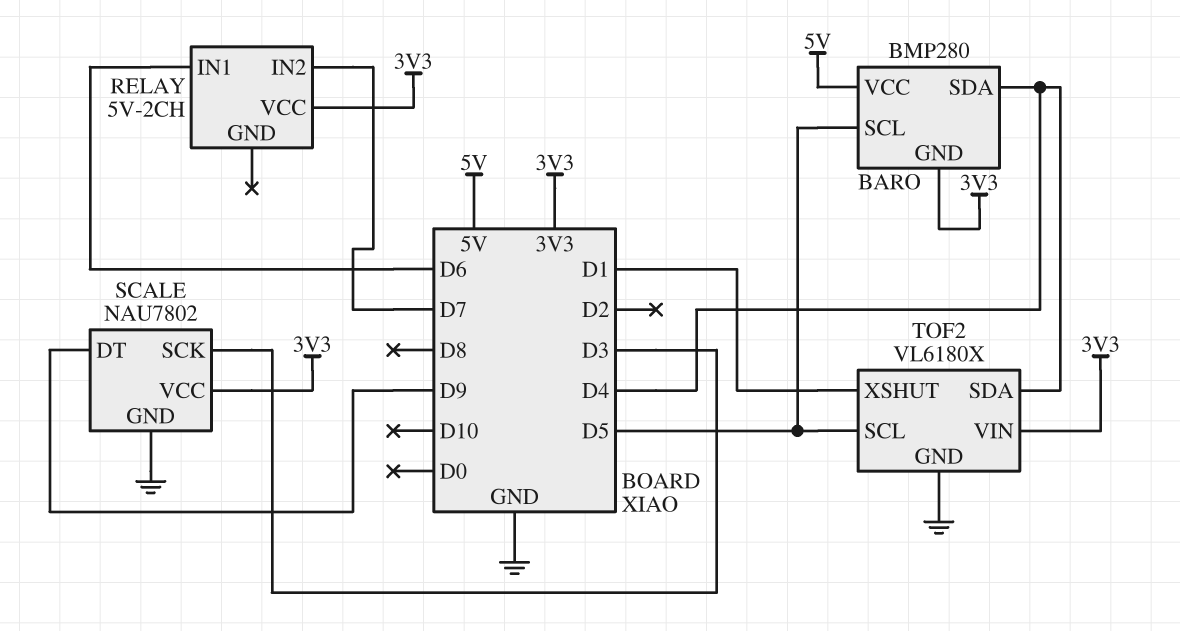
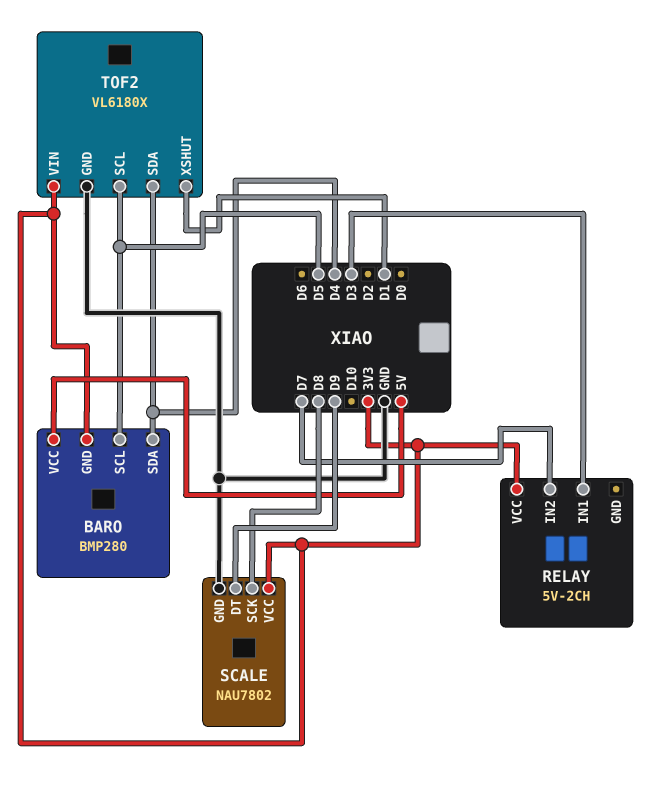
RELAY pin IN1: D6 -> D3
SCALE pin SCK: D3 -> D8

